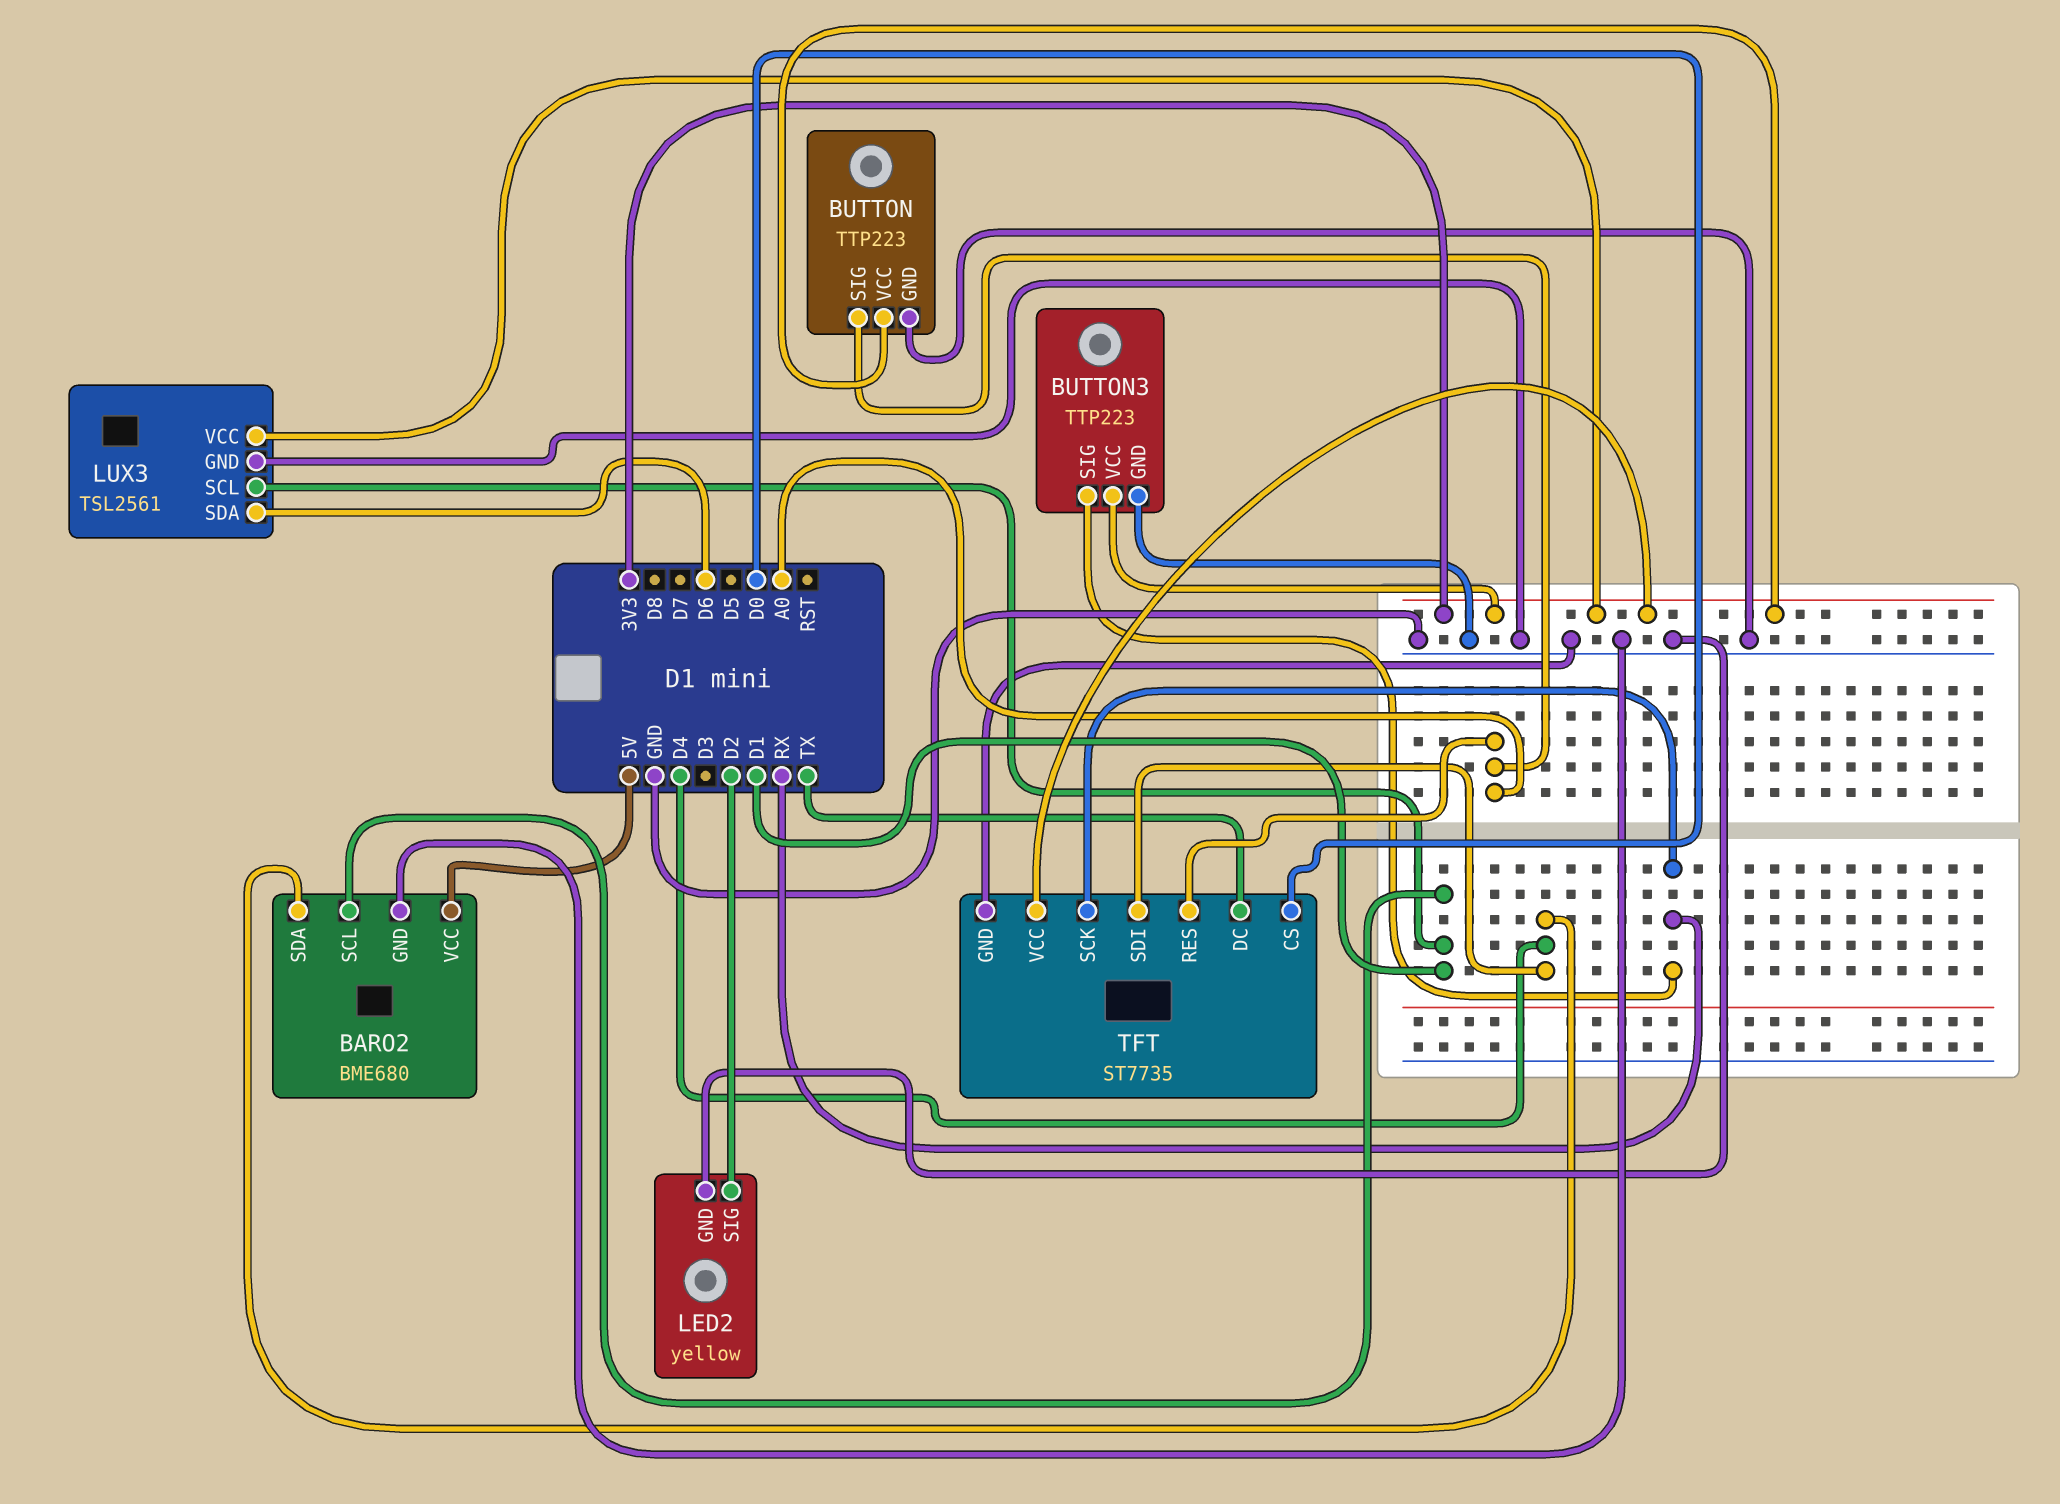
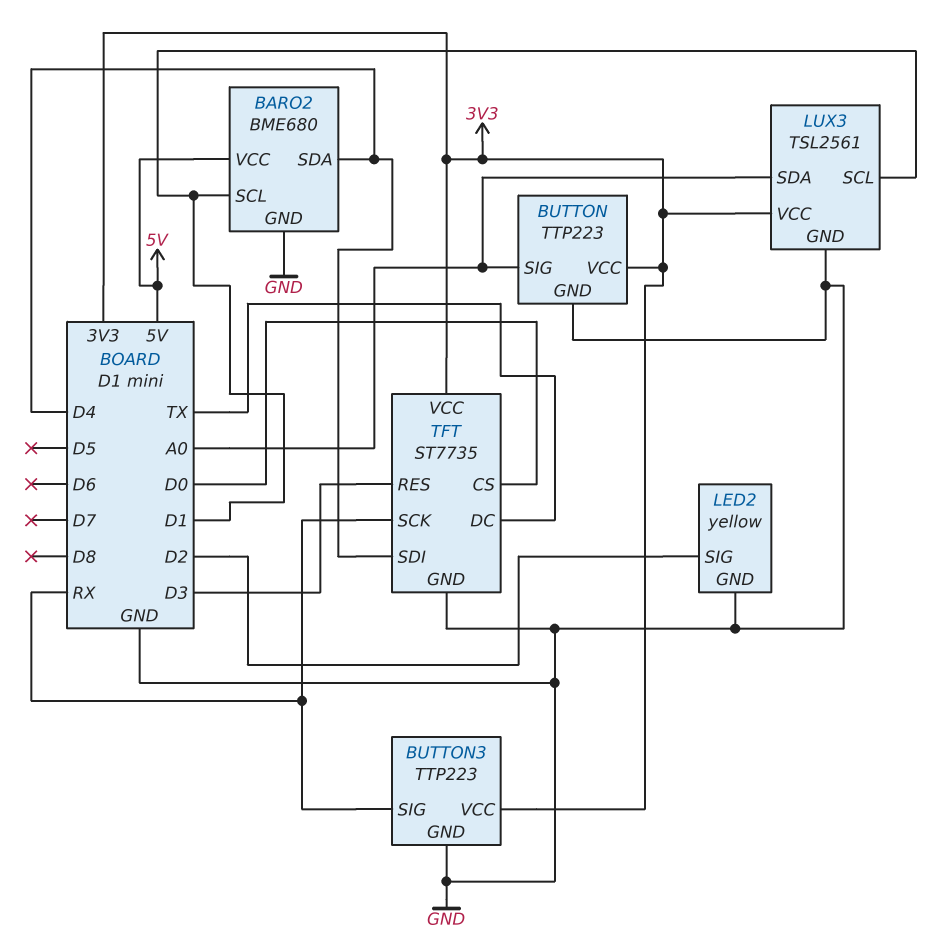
LUX3 pin SDA: D6 -> A0
TFT pin RES: A0 -> D3

